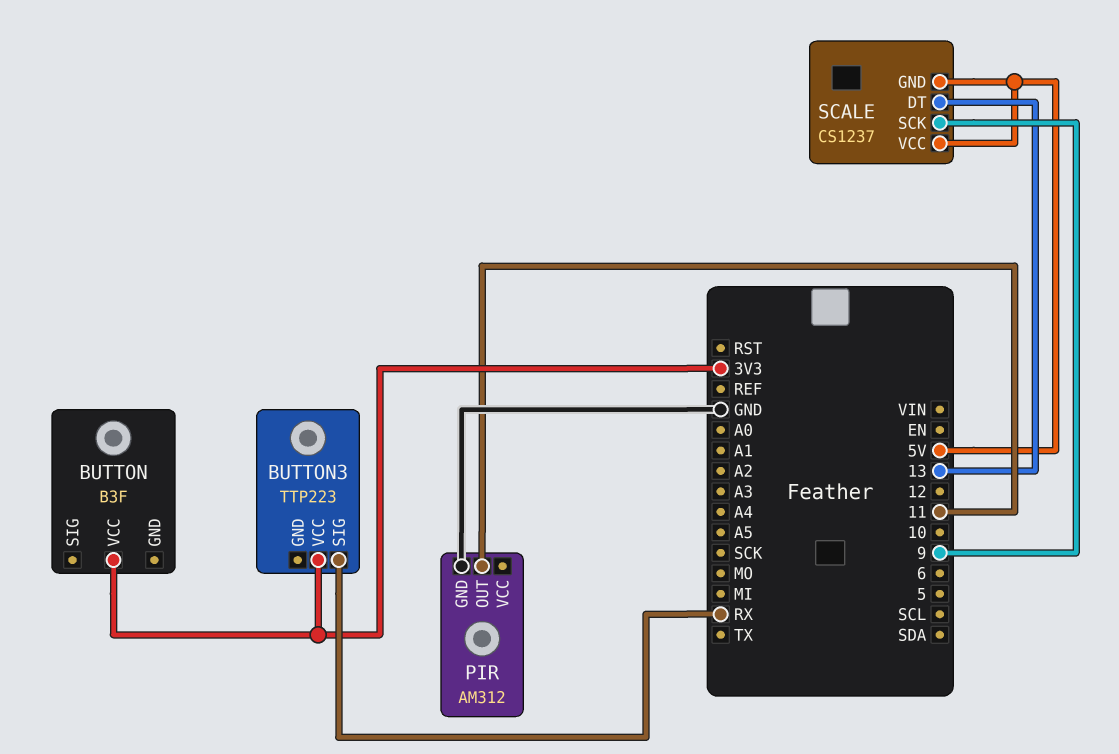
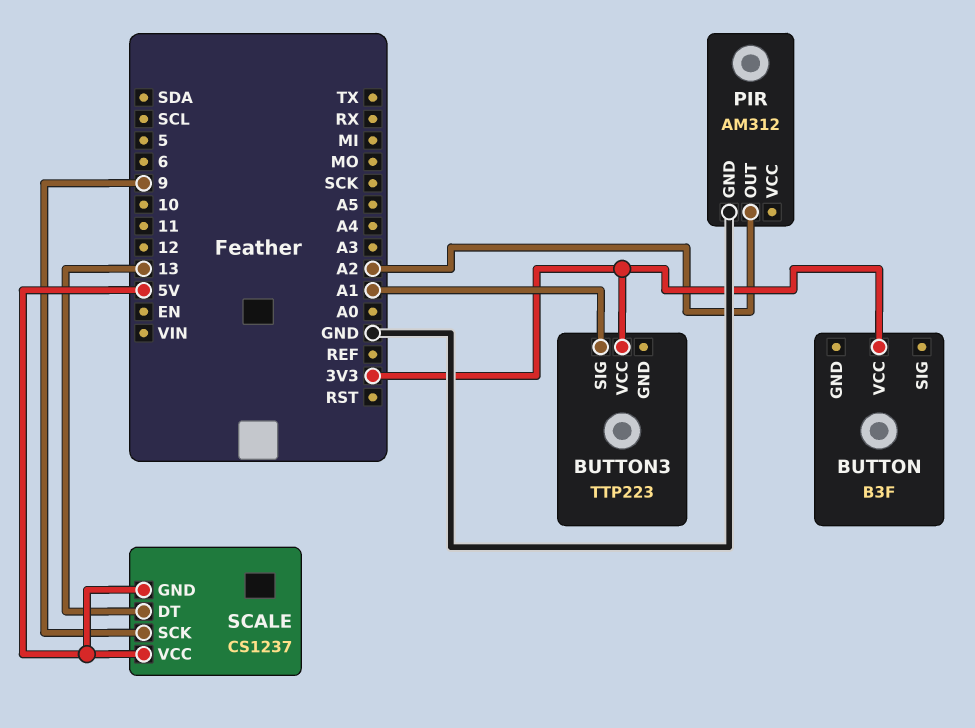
BUTTON3 pin SIG: RX -> A1
PIR pin OUT: 11 -> A2

